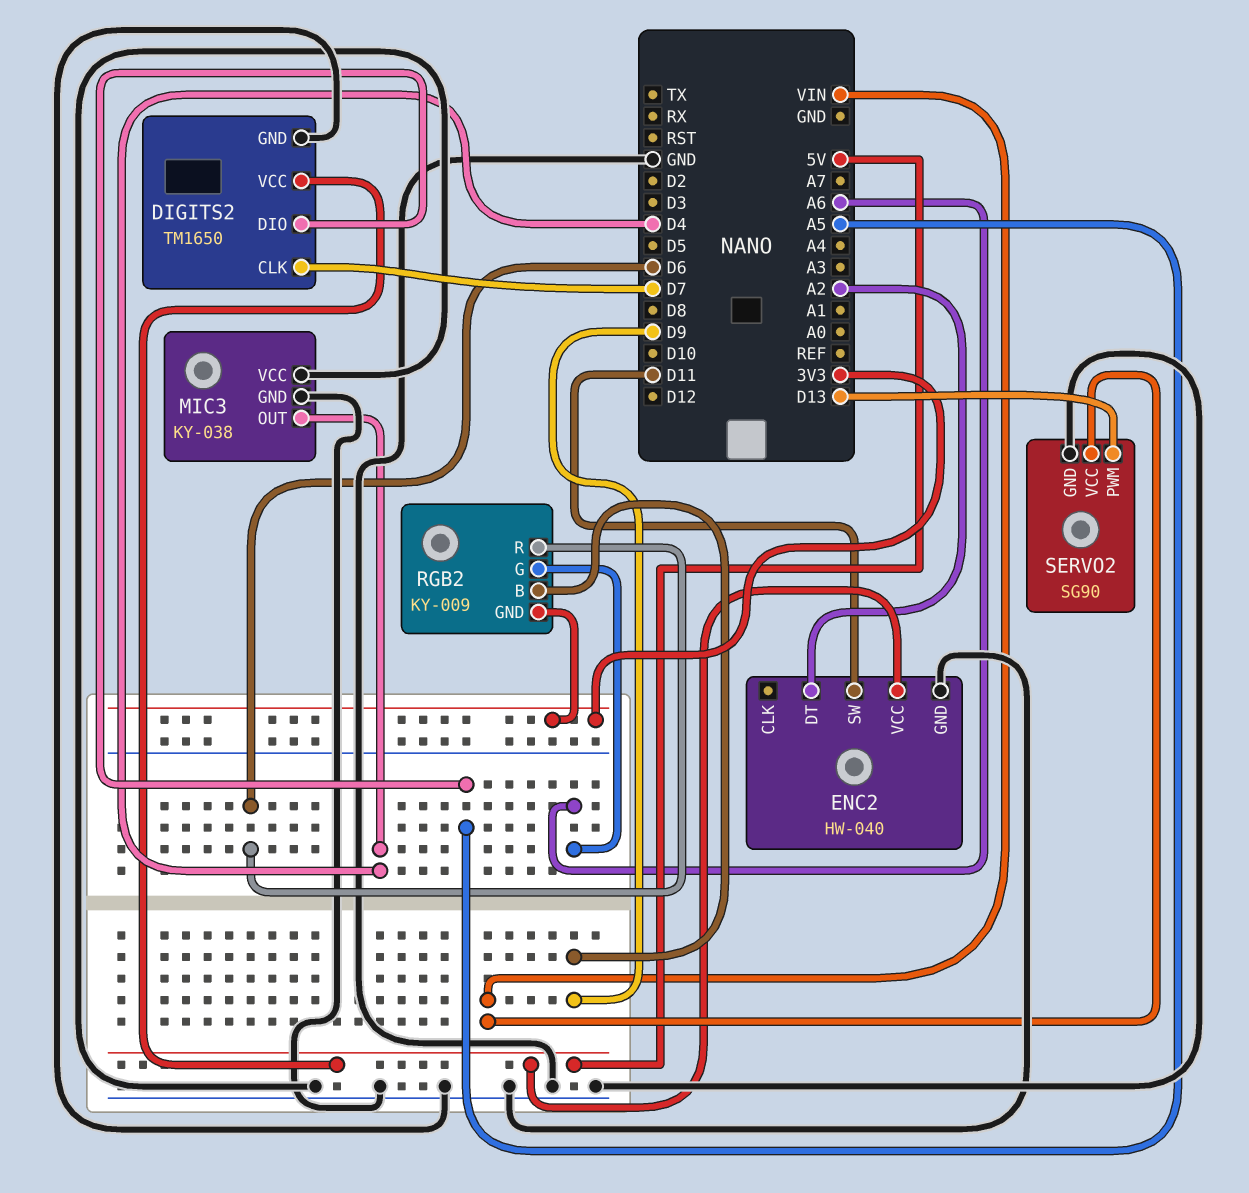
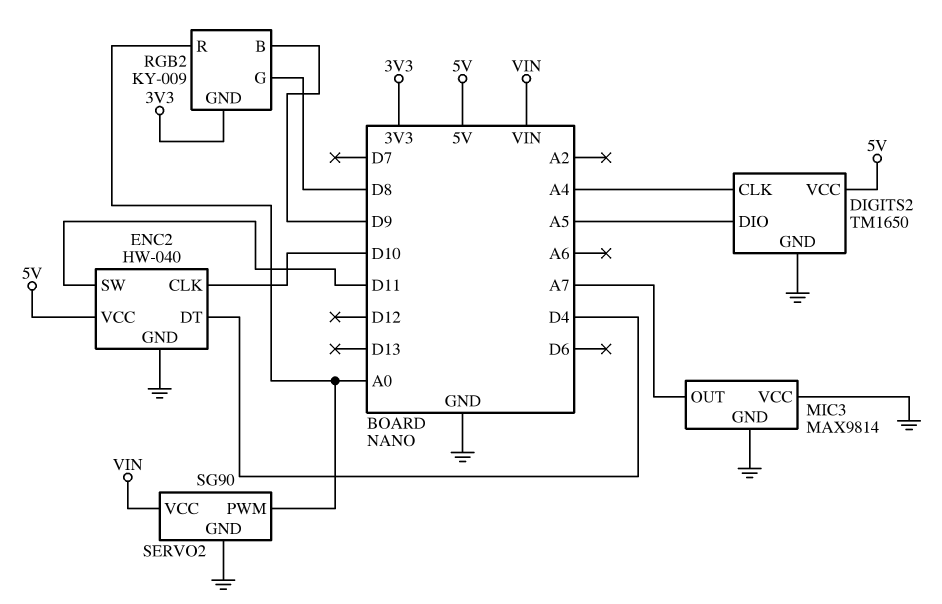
DIGITS2 pin CLK: D7 -> A4
ENC2 pin CLK: none -> D10
ENC2 pin DT: A2 -> D4
MIC3: KY-038 -> MAX9814
MIC3 pin OUT: D4 -> A7
RGB2 pin G: A6 -> D8
RGB2 pin R: D6 -> A0
SERVO2 pin PWM: D13 -> A0

